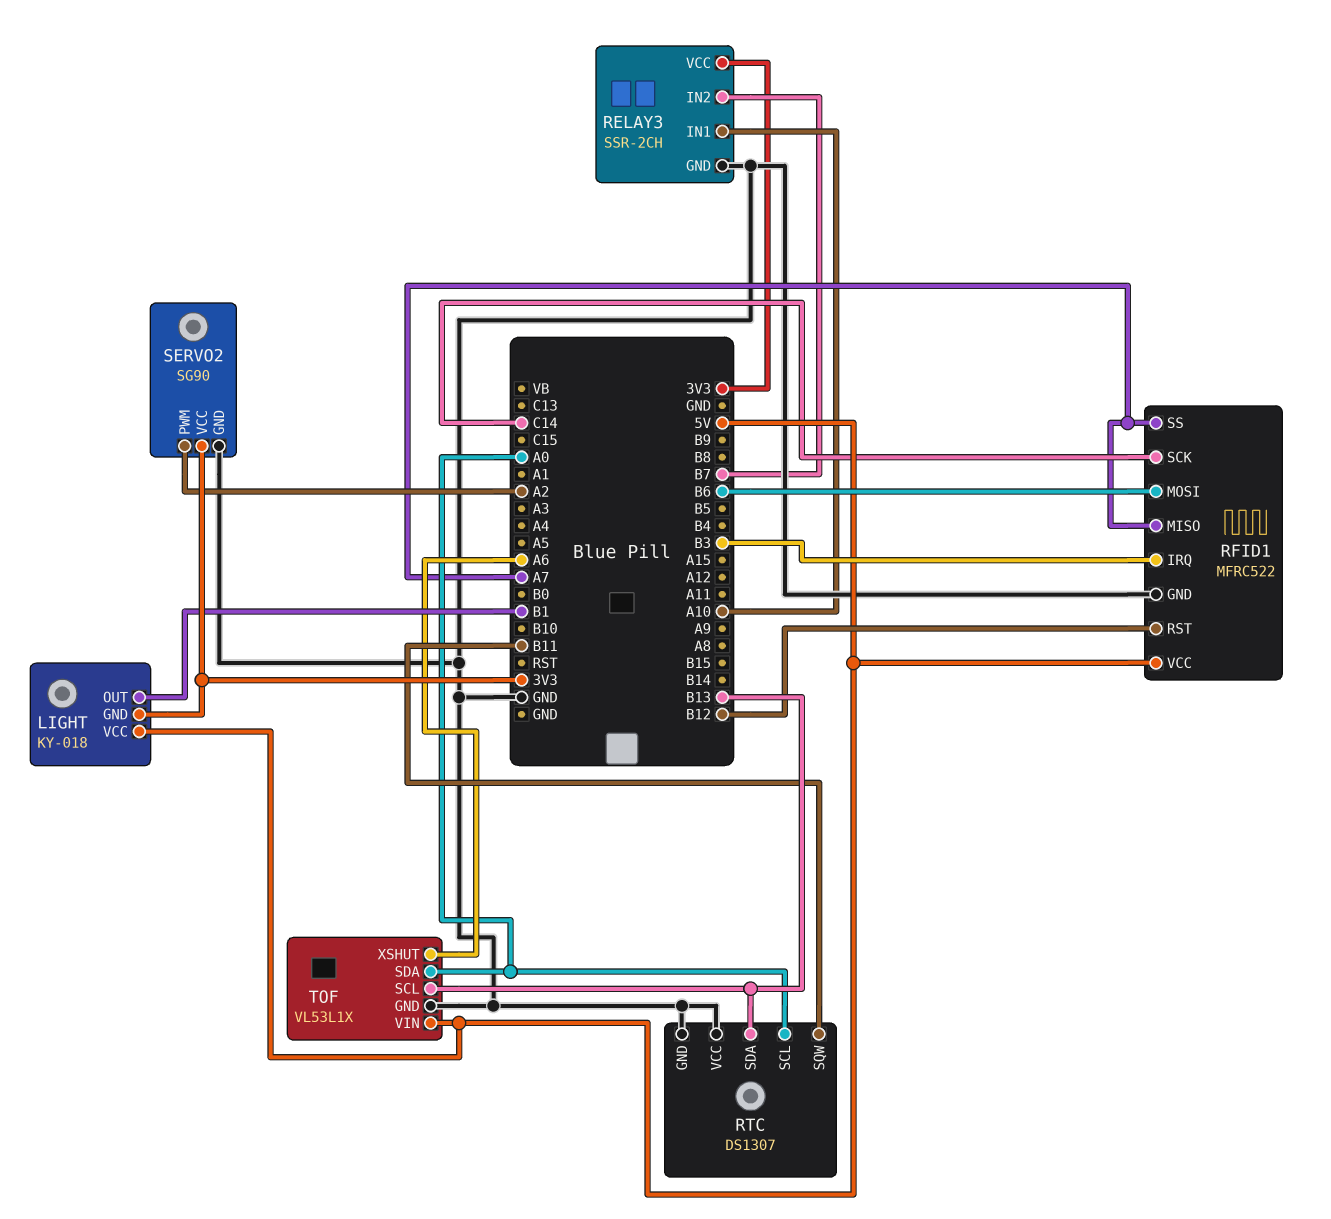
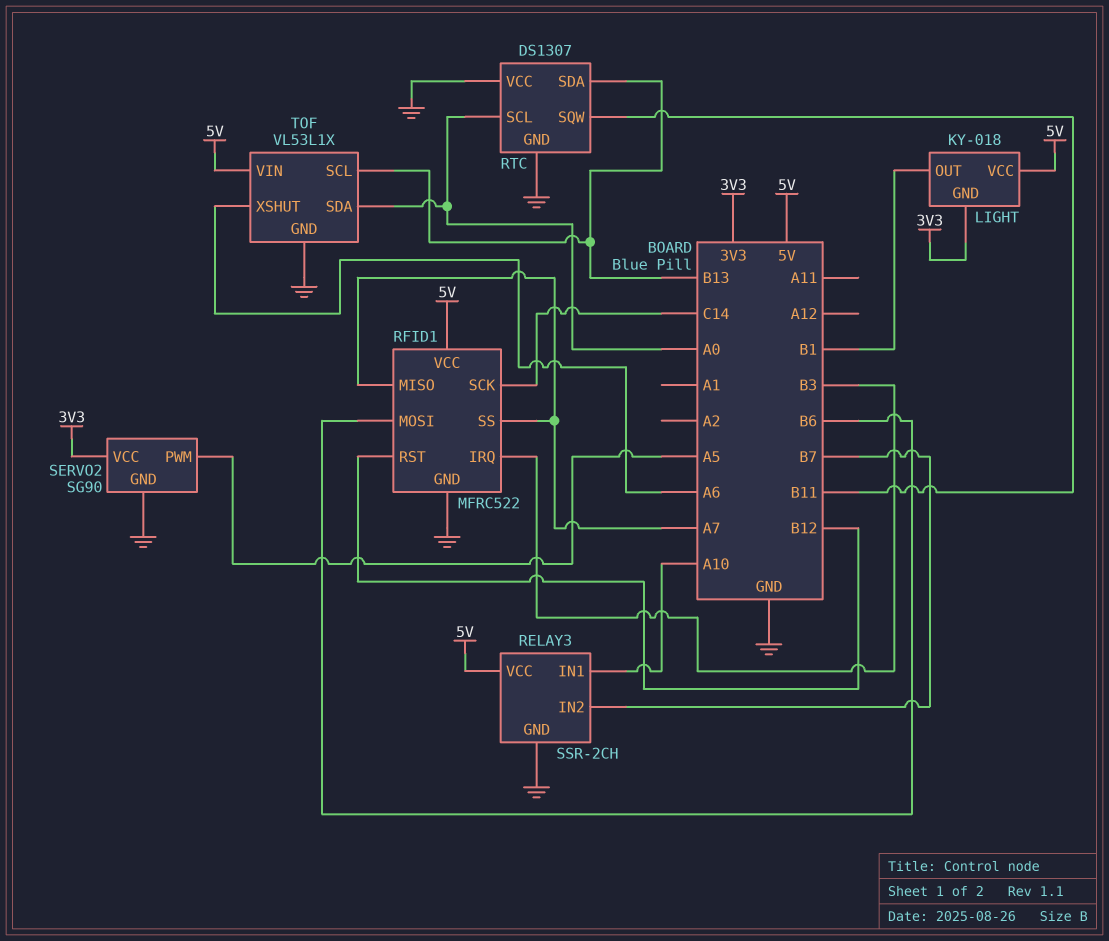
RELAY3 pin VCC: 3V3 -> 5V
SERVO2 pin PWM: A2 -> A5

